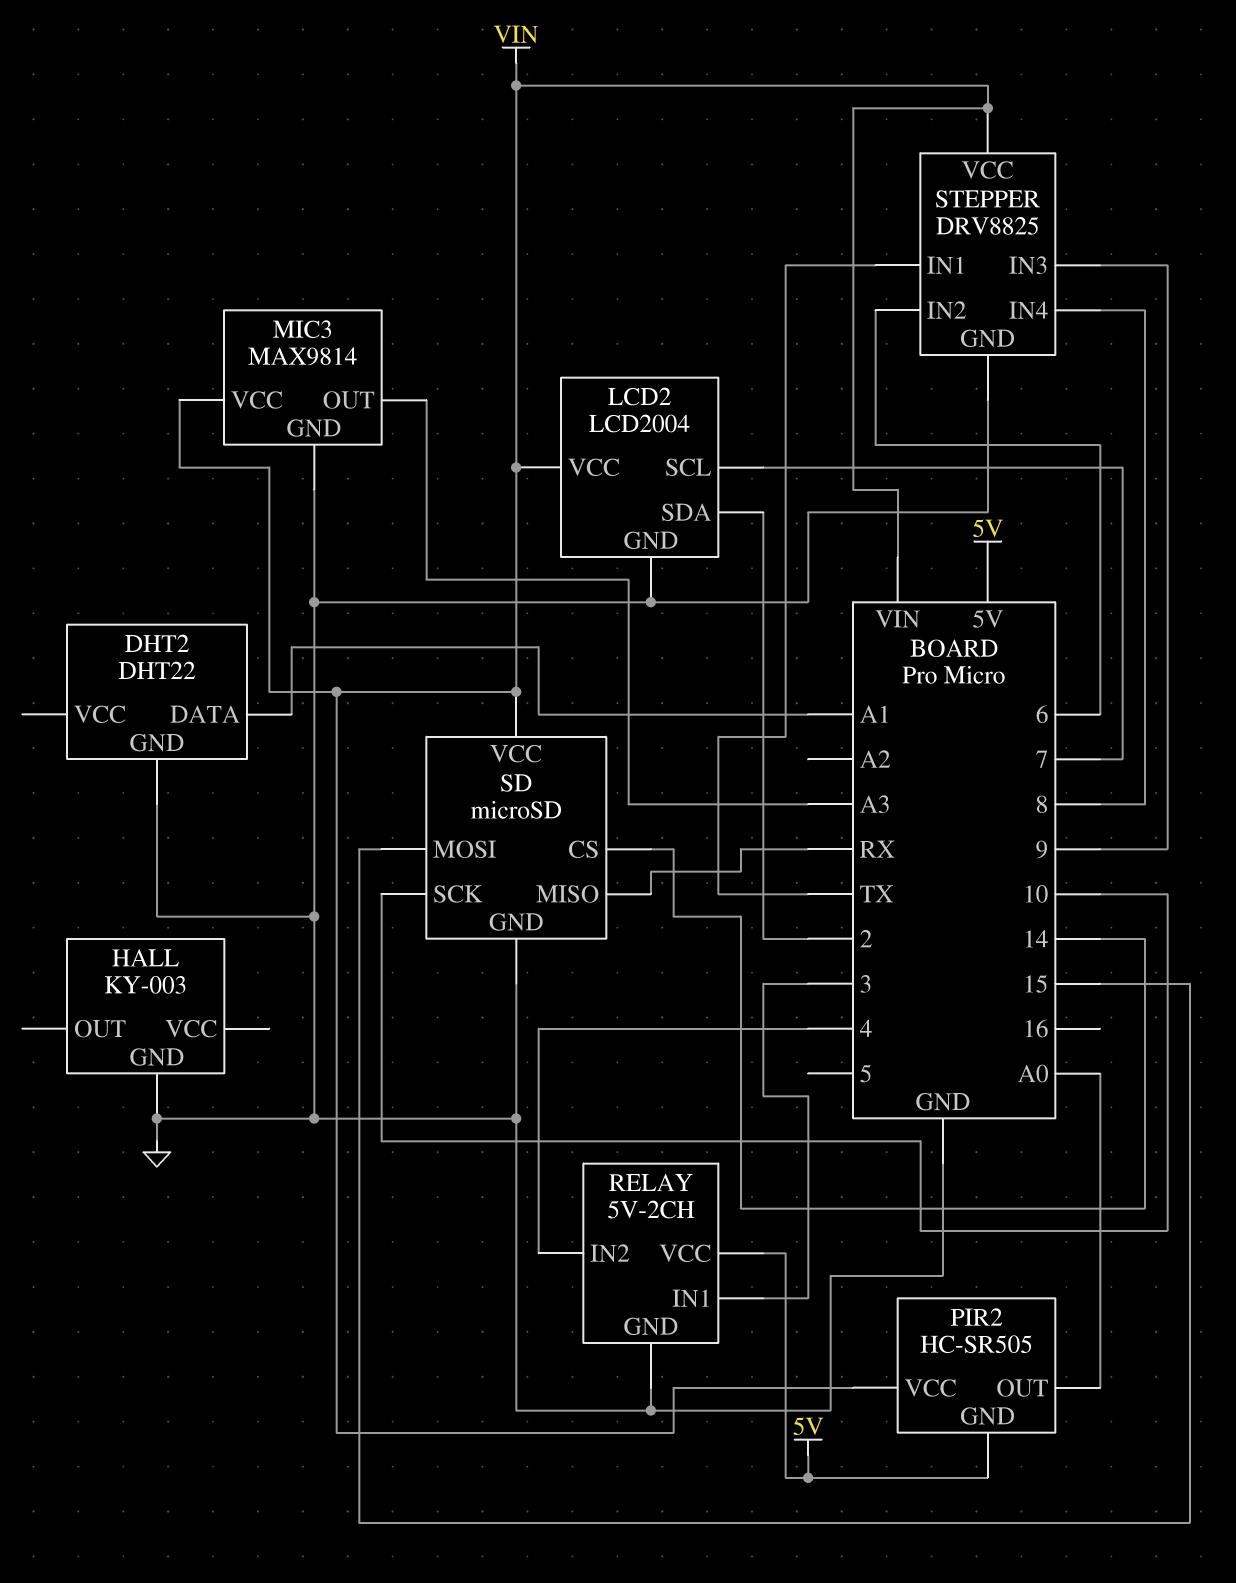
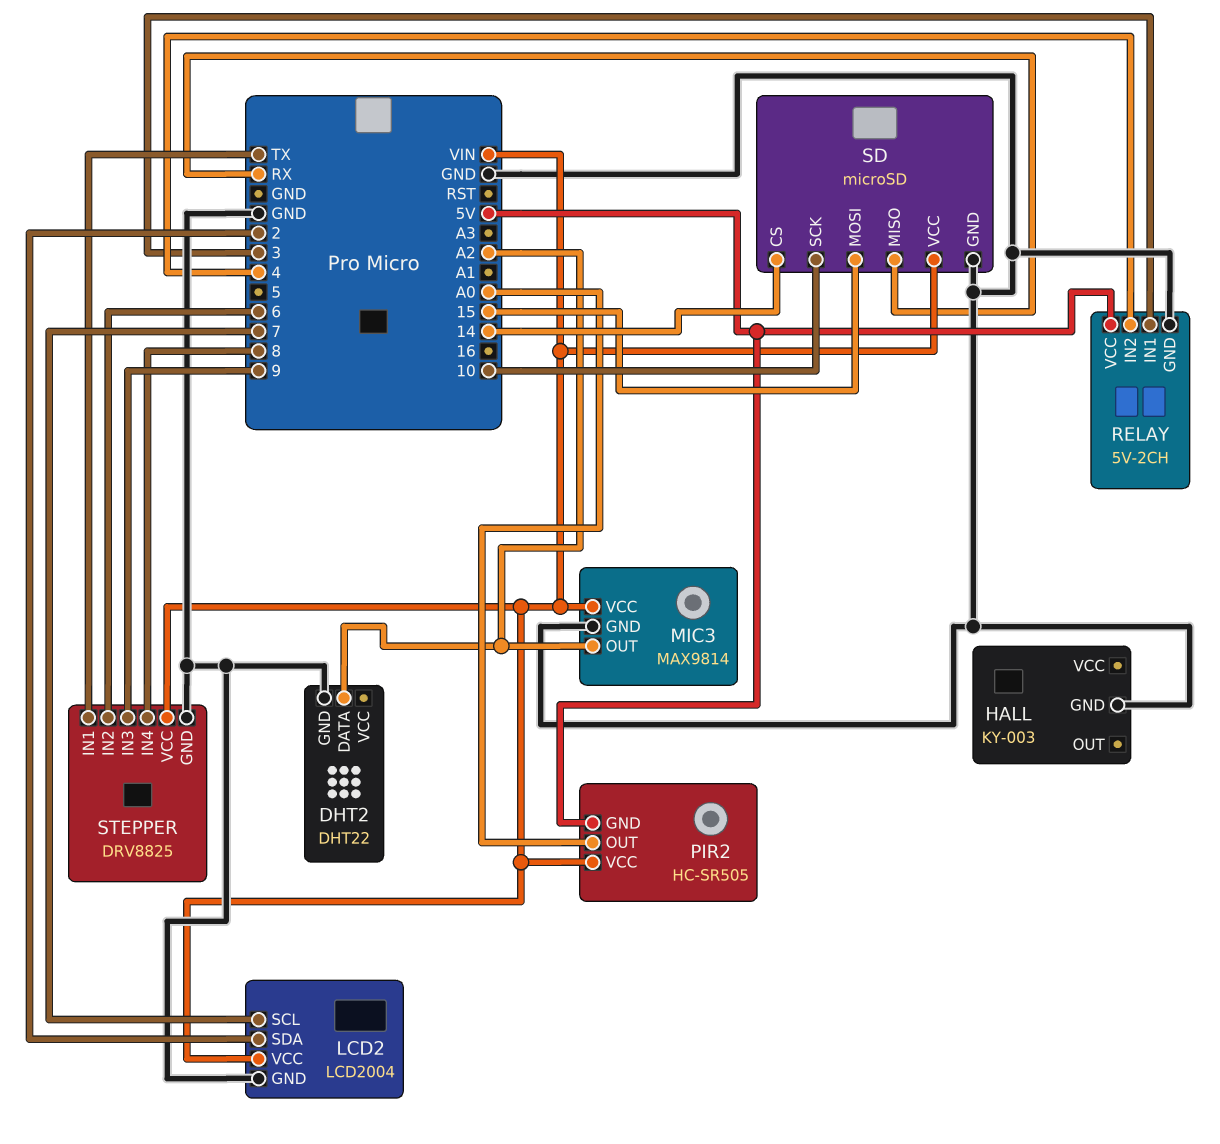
DHT2 pin DATA: A1 -> A2
MIC3 pin OUT: A3 -> A2

